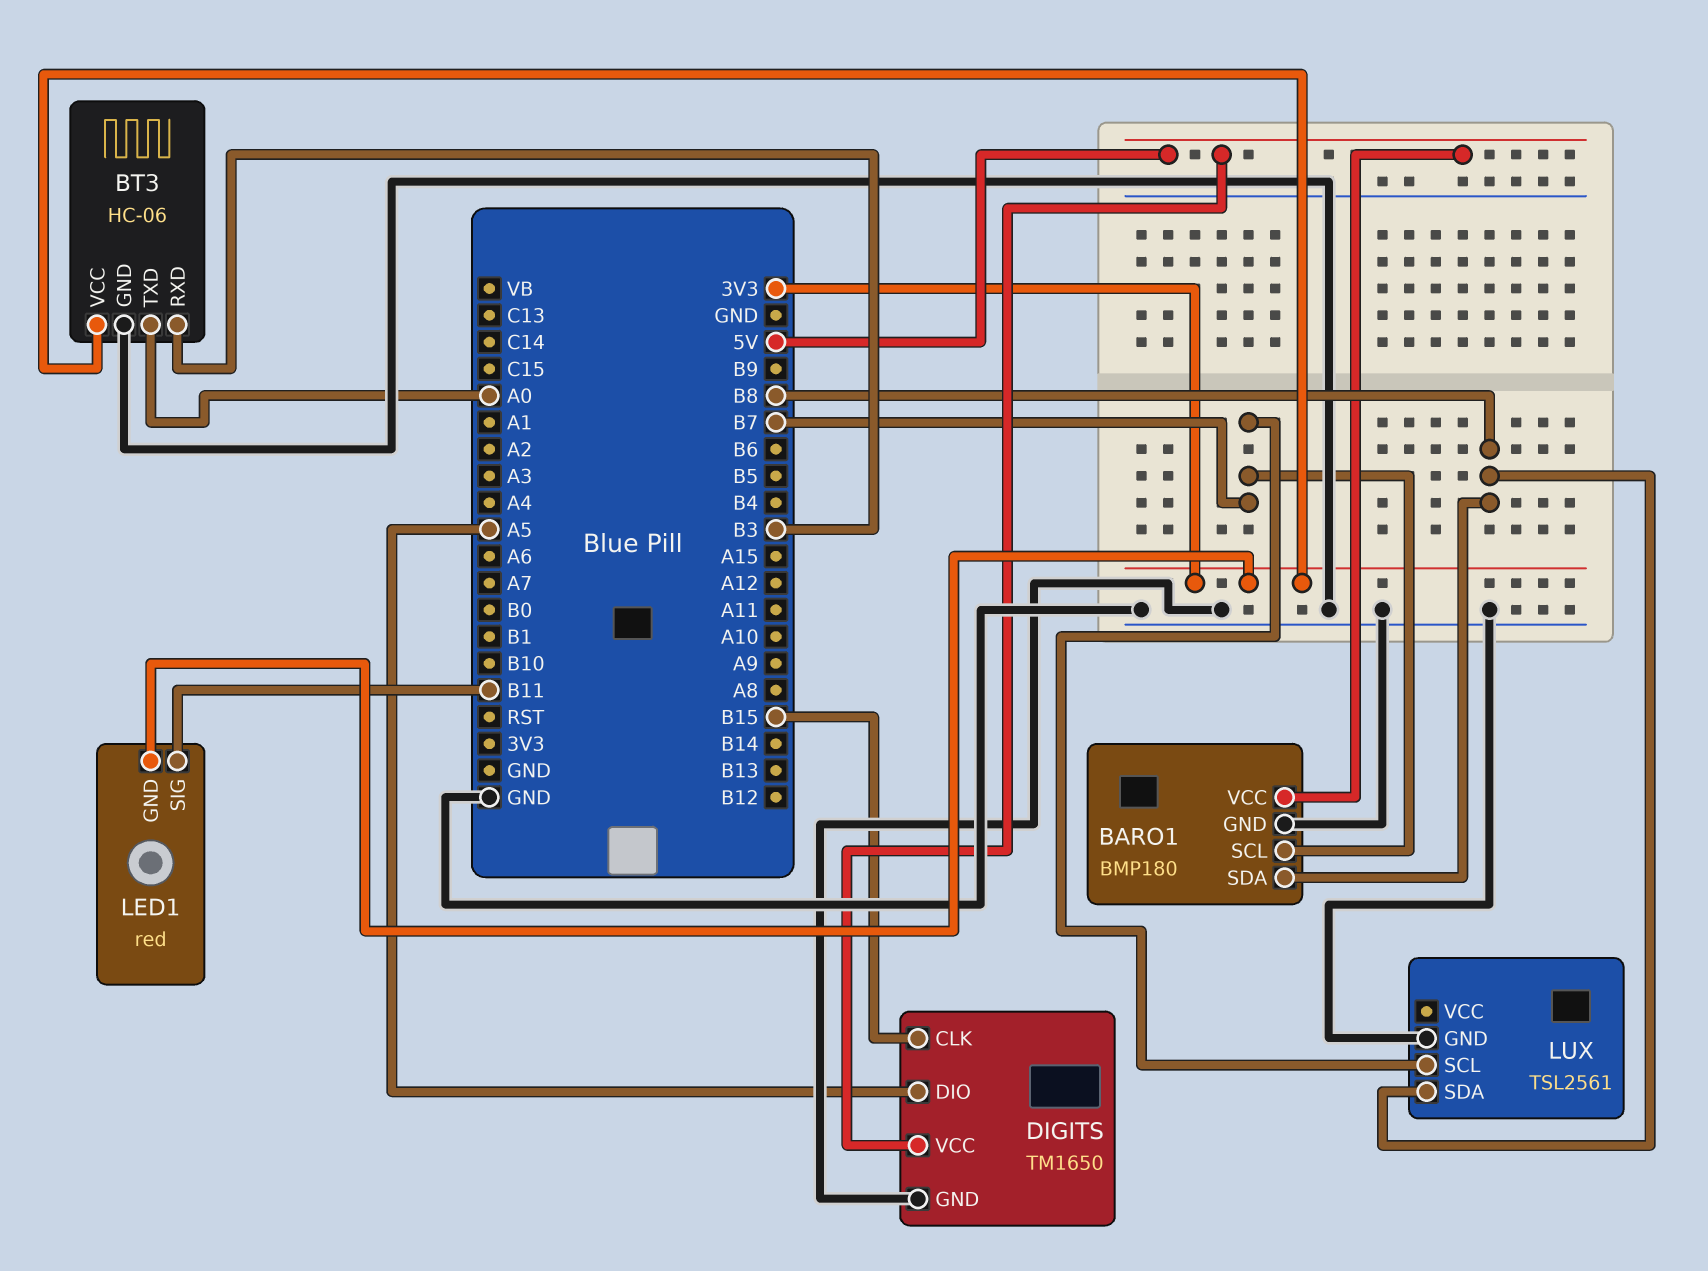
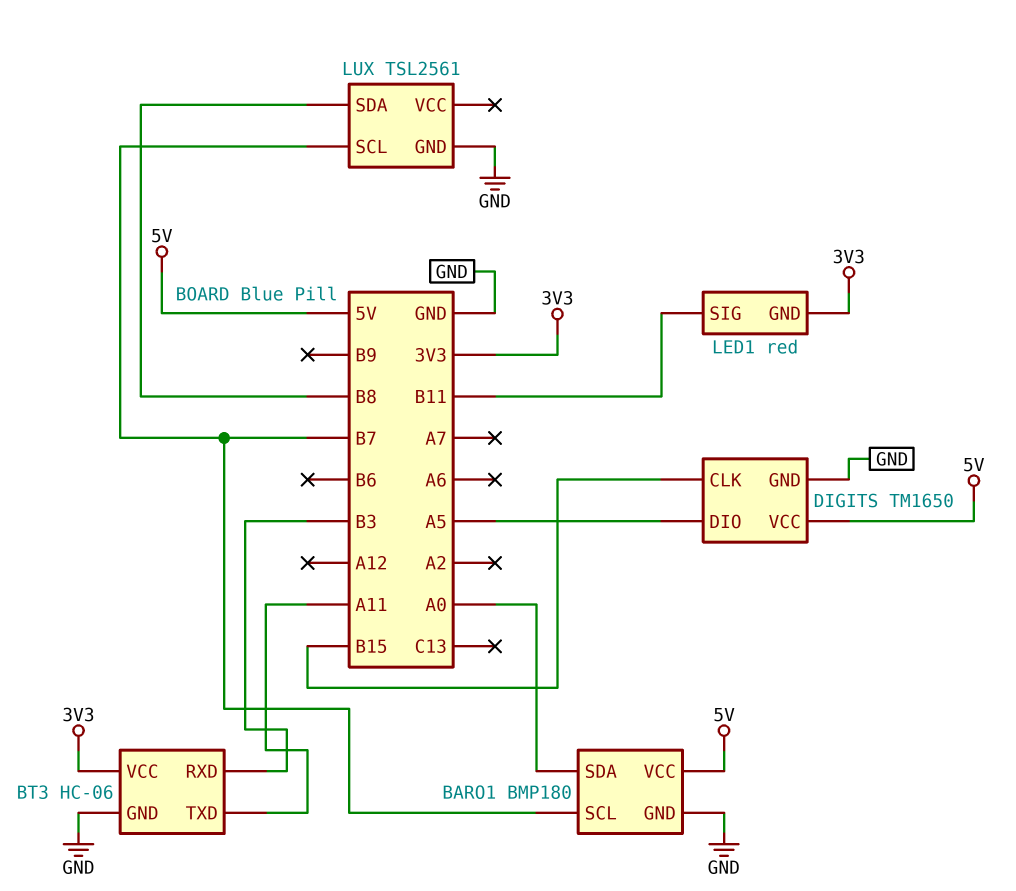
BARO1 pin SDA: B8 -> A0
BT3 pin TXD: A0 -> A11

